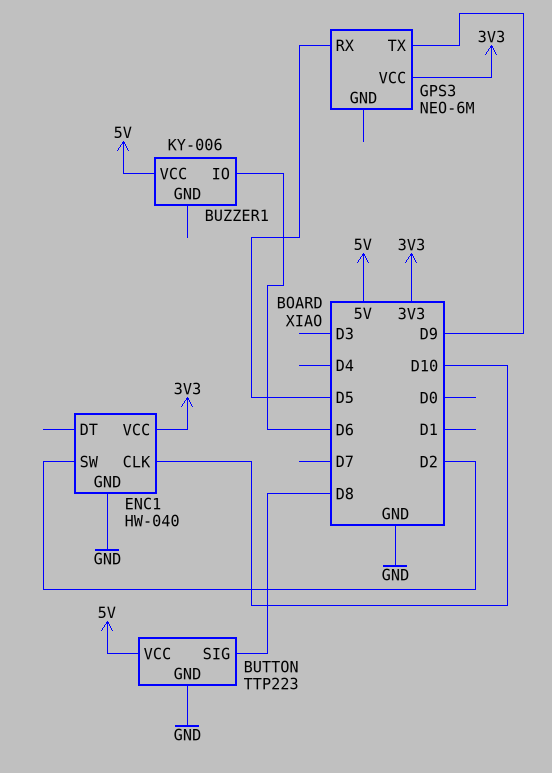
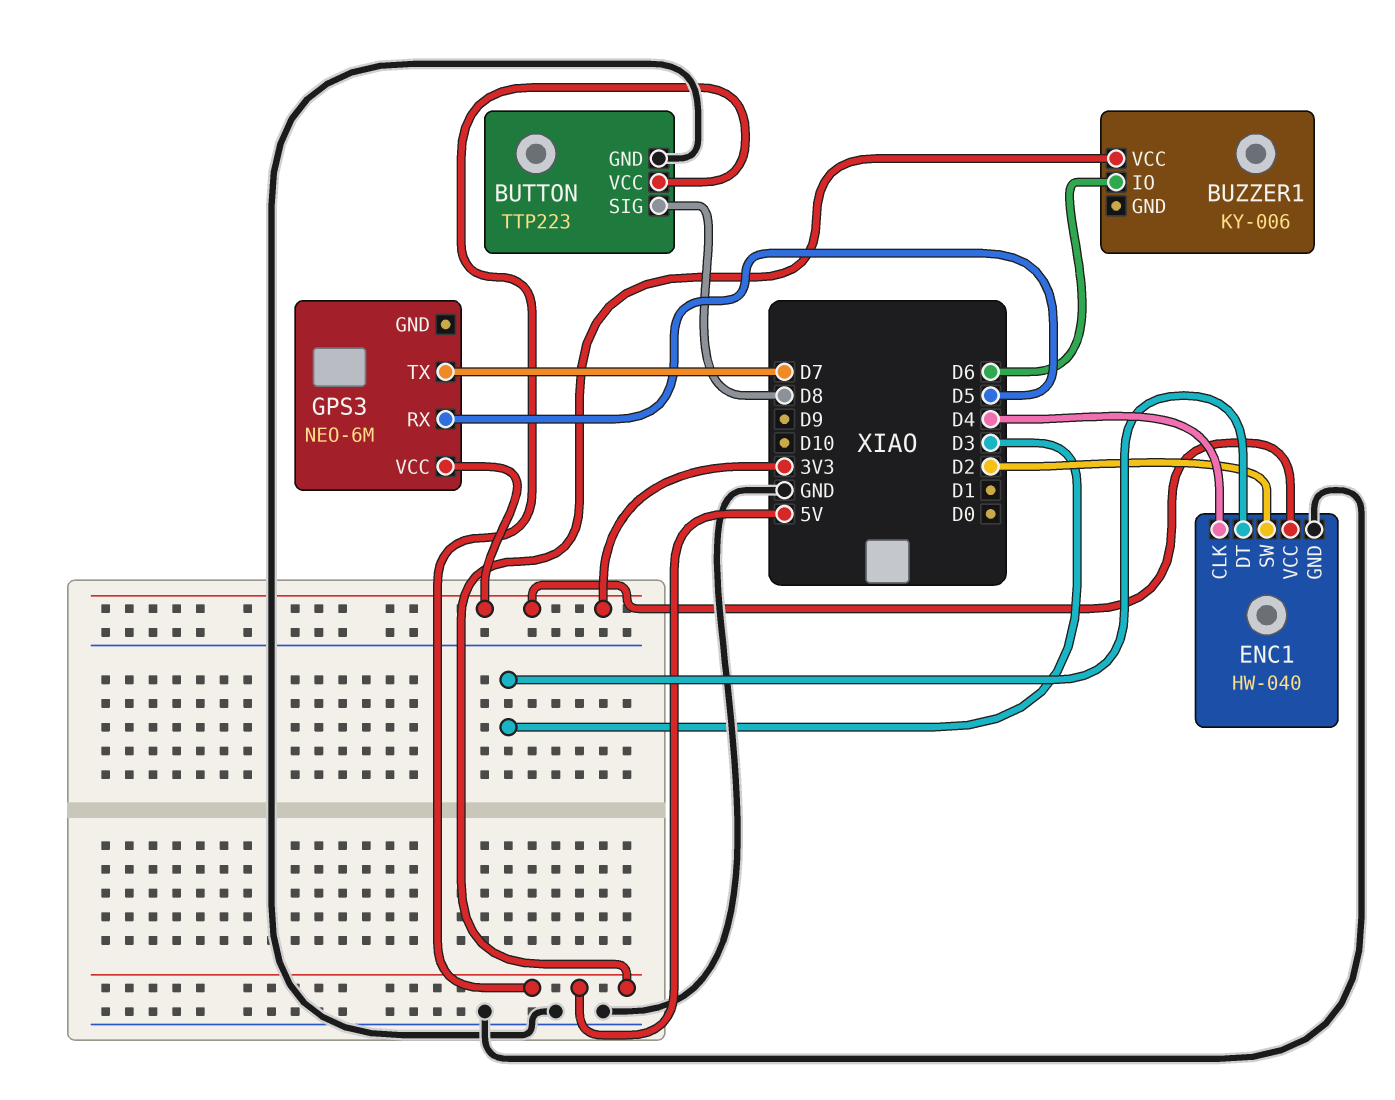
ENC1 pin CLK: D10 -> D4
ENC1 pin DT: none -> D3
GPS3 pin TX: D9 -> D7

